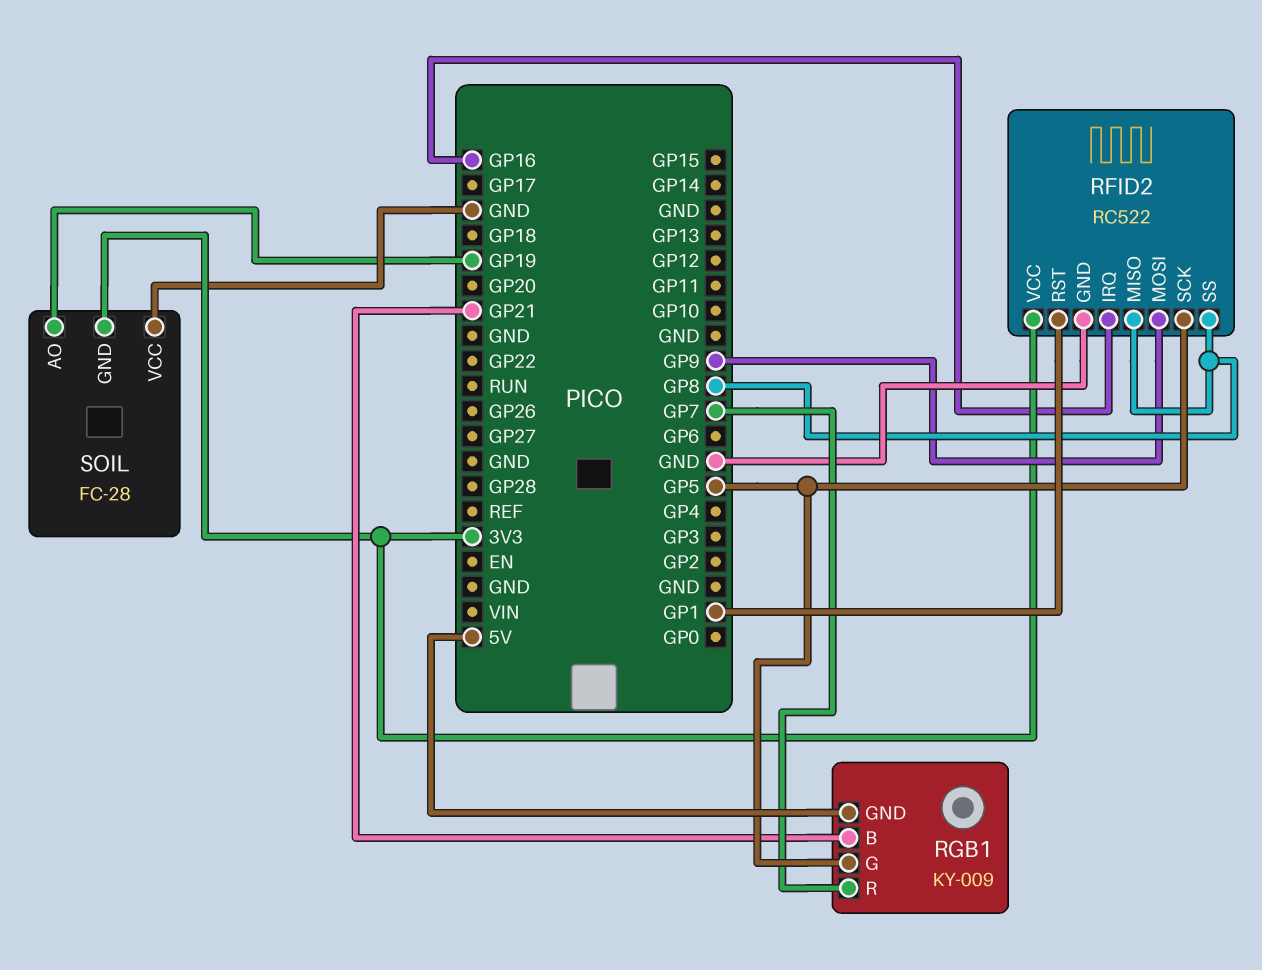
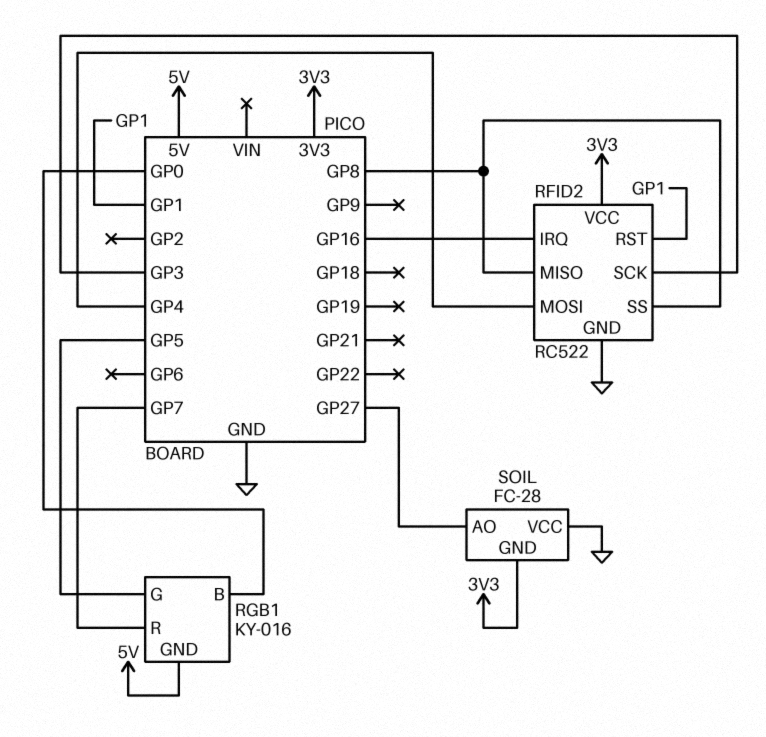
RFID2 pin MOSI: GP9 -> GP4
RFID2 pin SCK: GP5 -> GP3
RGB1: KY-009 -> KY-016
RGB1 pin B: GP21 -> GP0
SOIL pin AO: GP19 -> GP27

